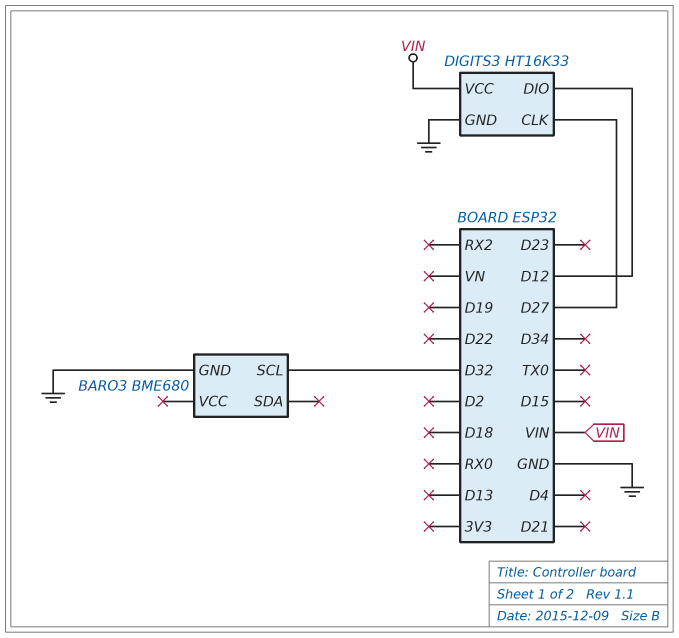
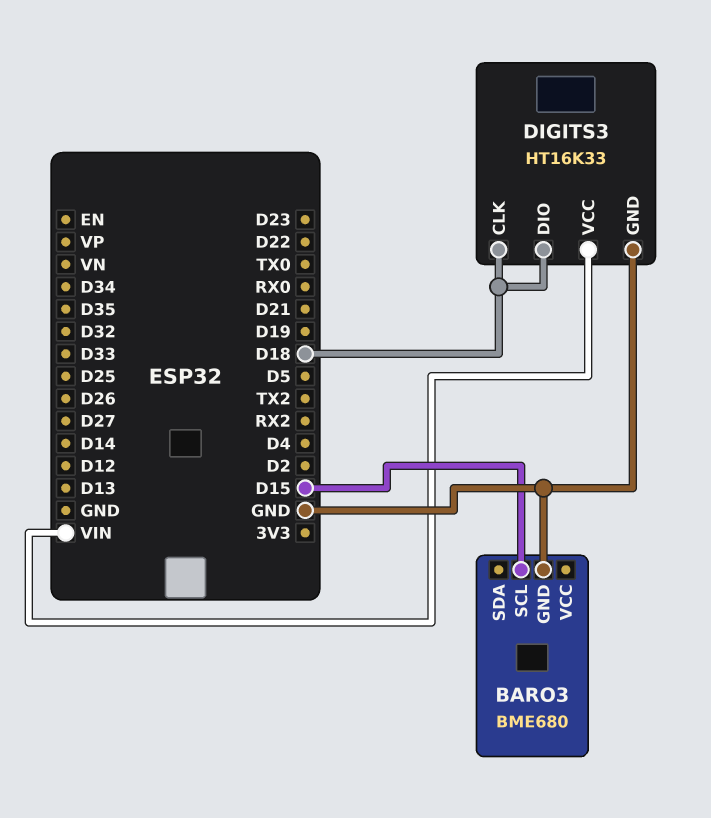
BARO3 pin SCL: D32 -> D15
DIGITS3 pin CLK: D27 -> D18
DIGITS3 pin DIO: D12 -> D18

